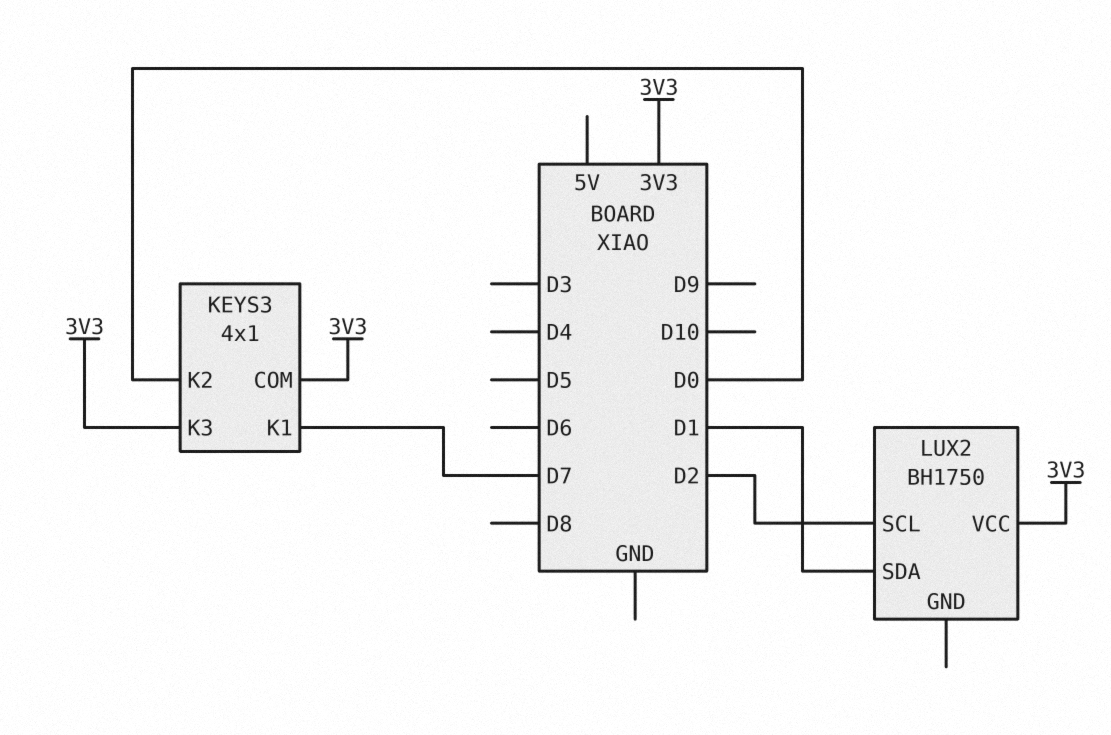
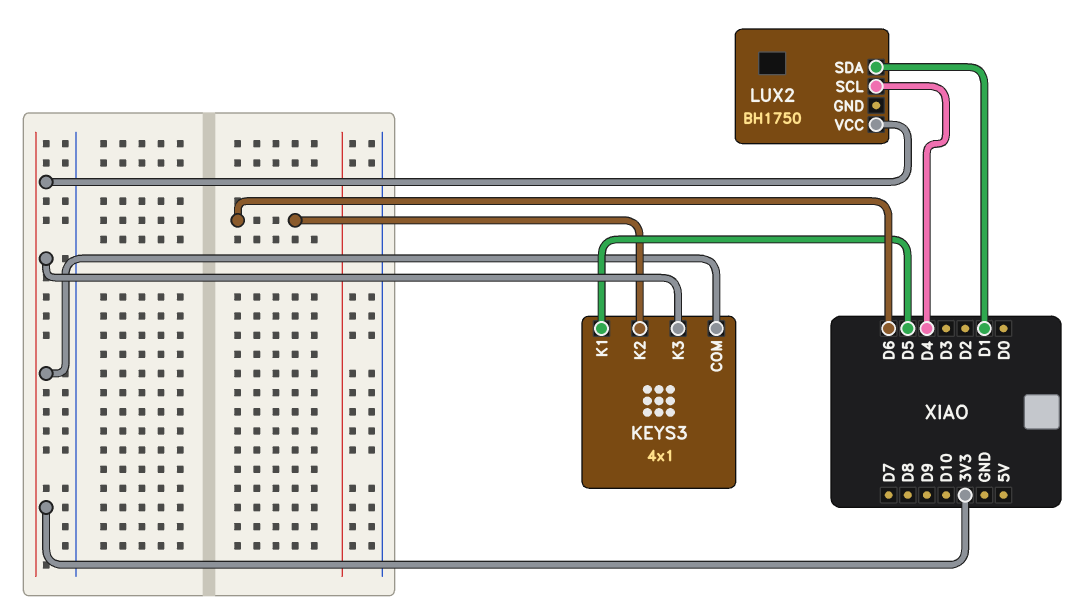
KEYS3 pin K1: D7 -> D5
KEYS3 pin K2: D0 -> D6
LUX2 pin SCL: D2 -> D4

